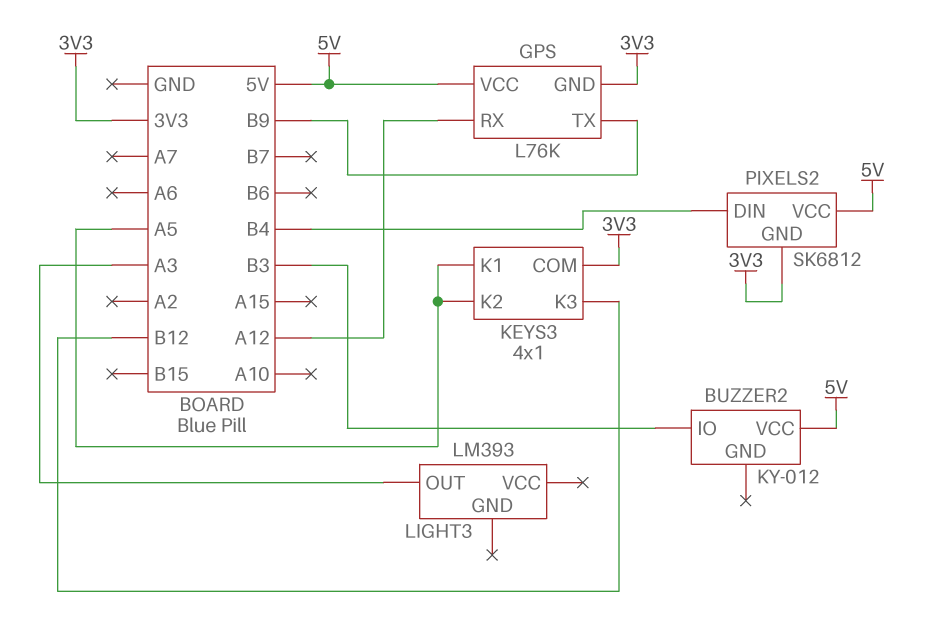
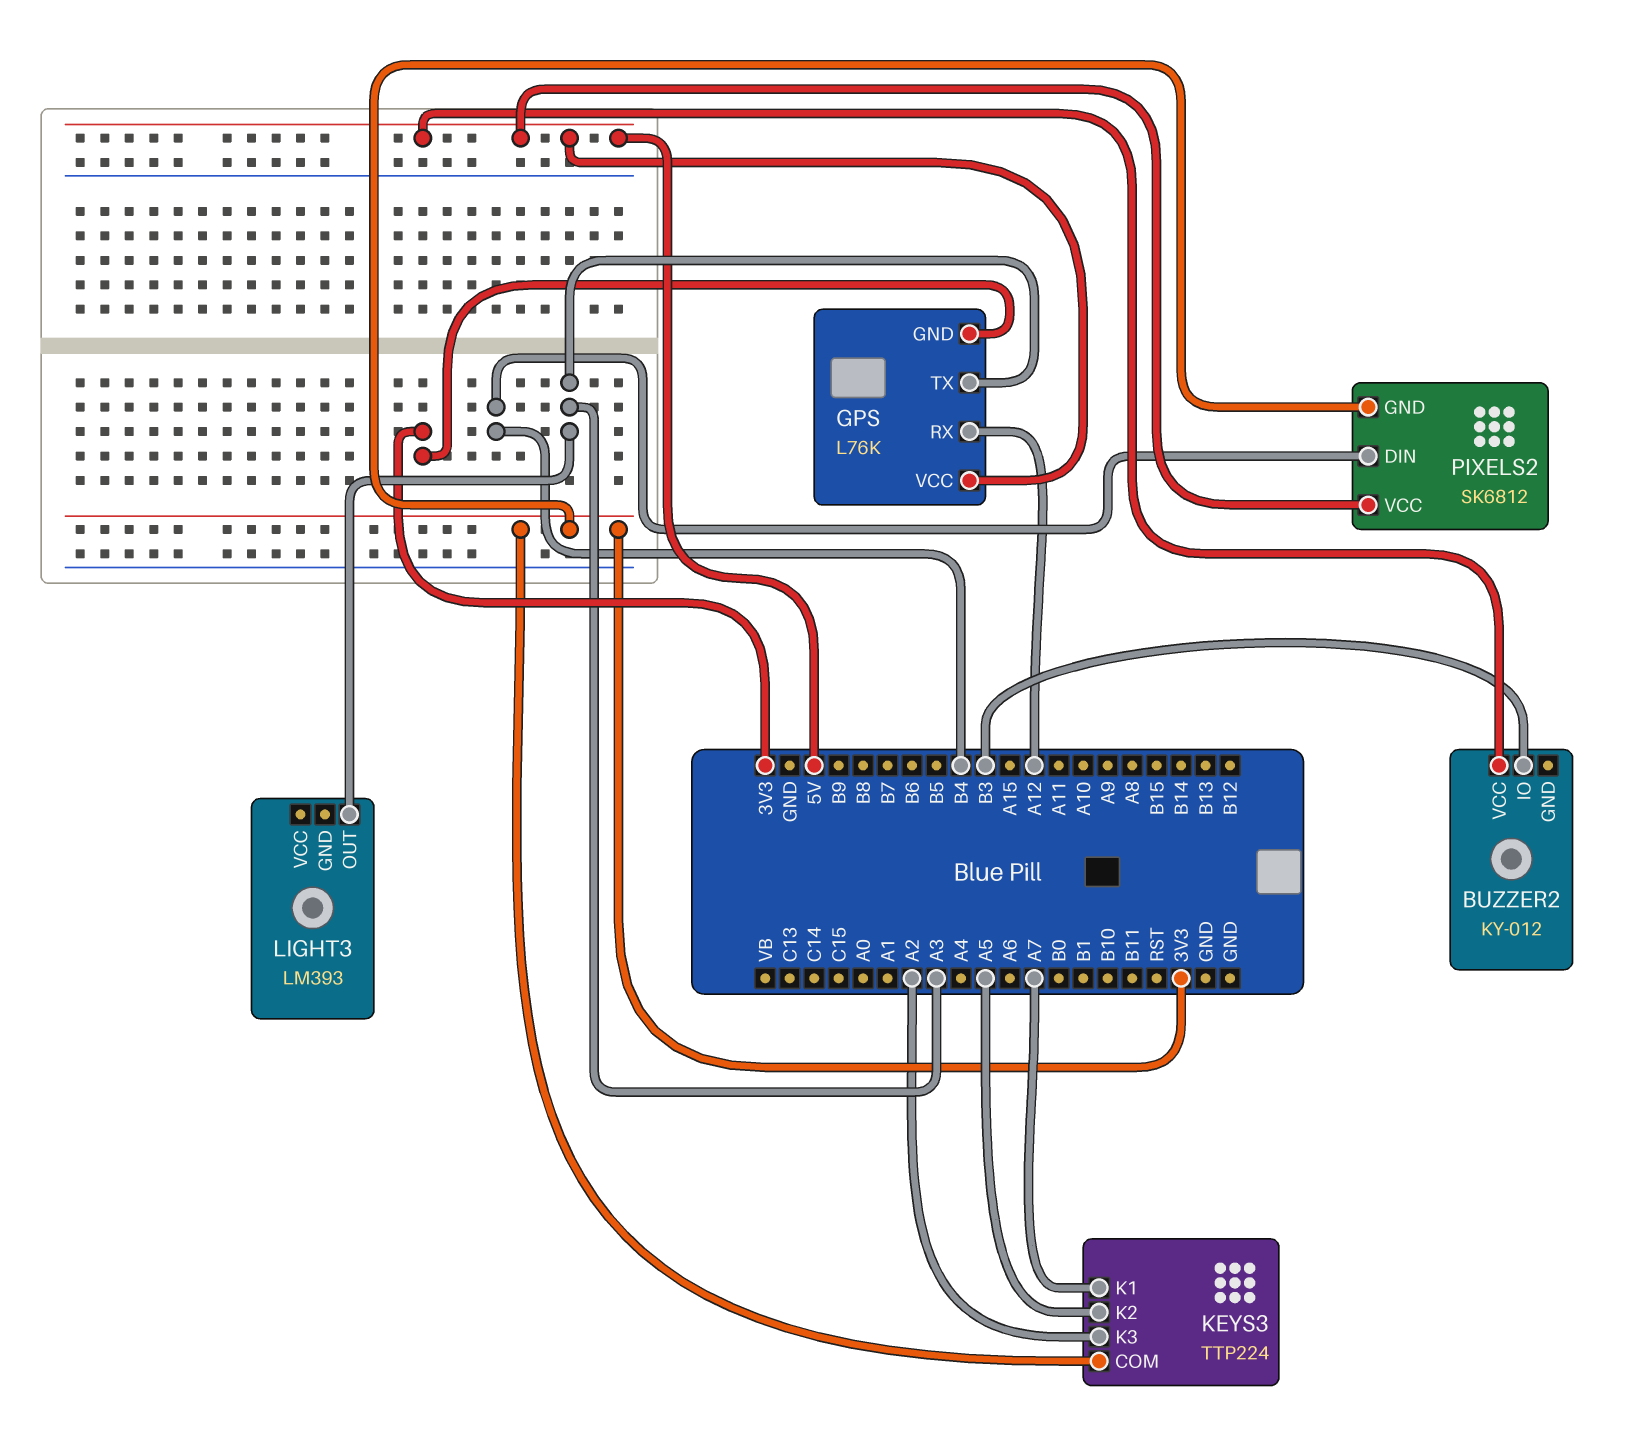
GPS pin TX: B9 -> A3
KEYS3: 4x1 -> TTP224
KEYS3 pin K1: A5 -> A7
KEYS3 pin K3: B12 -> A2

